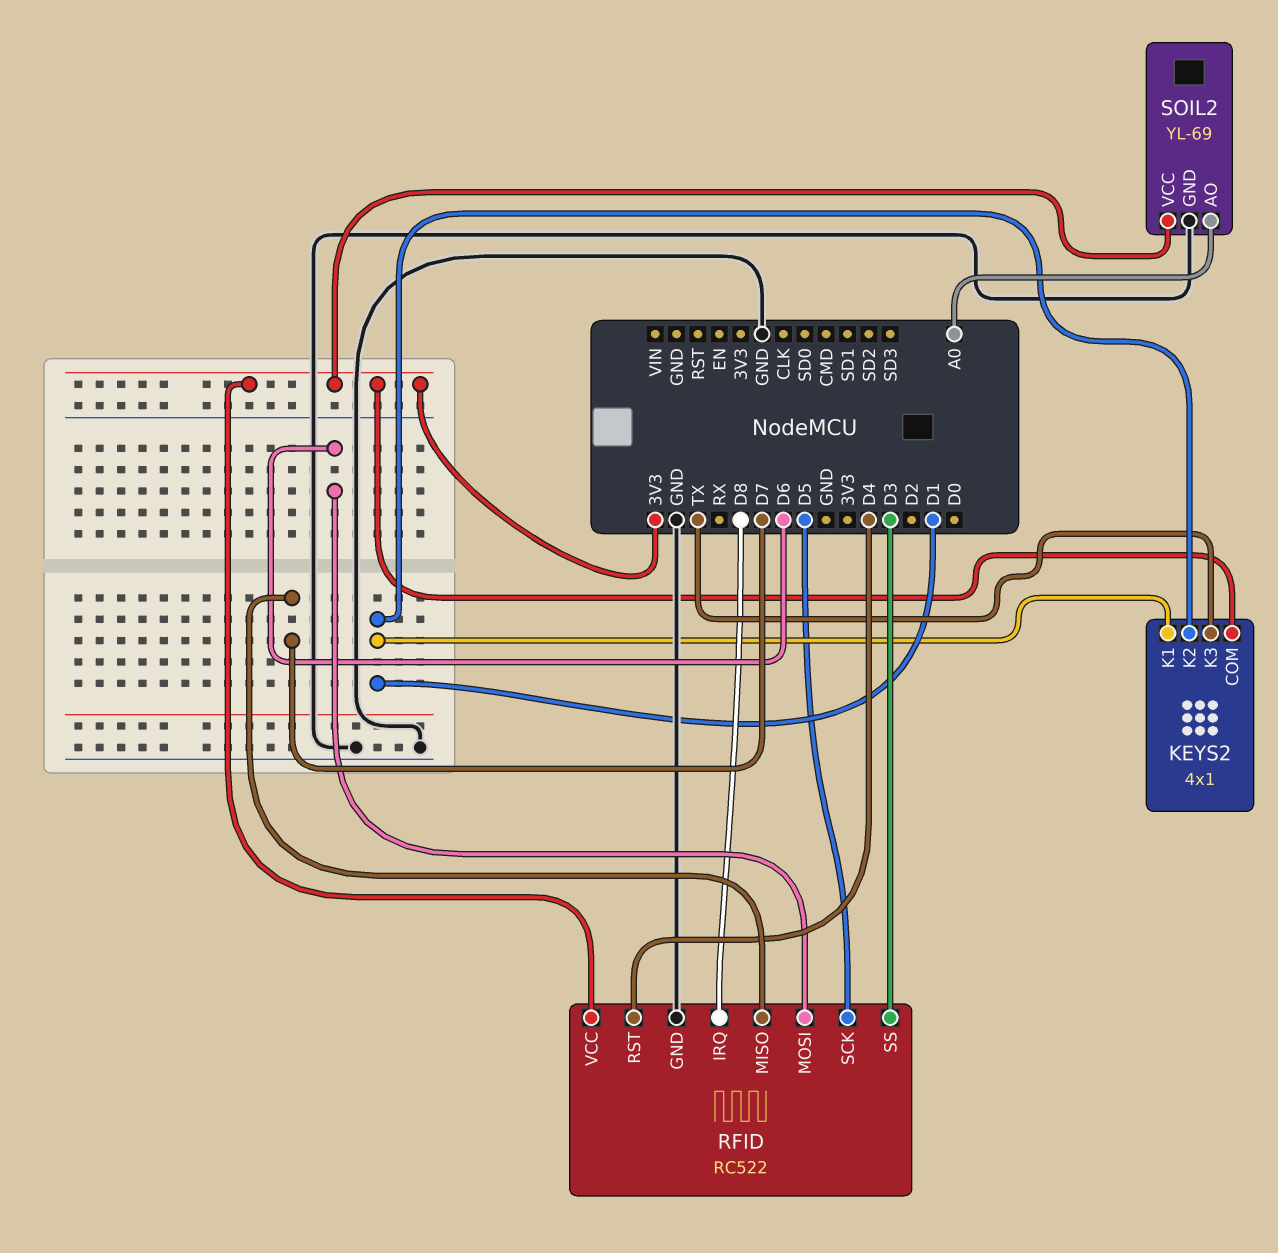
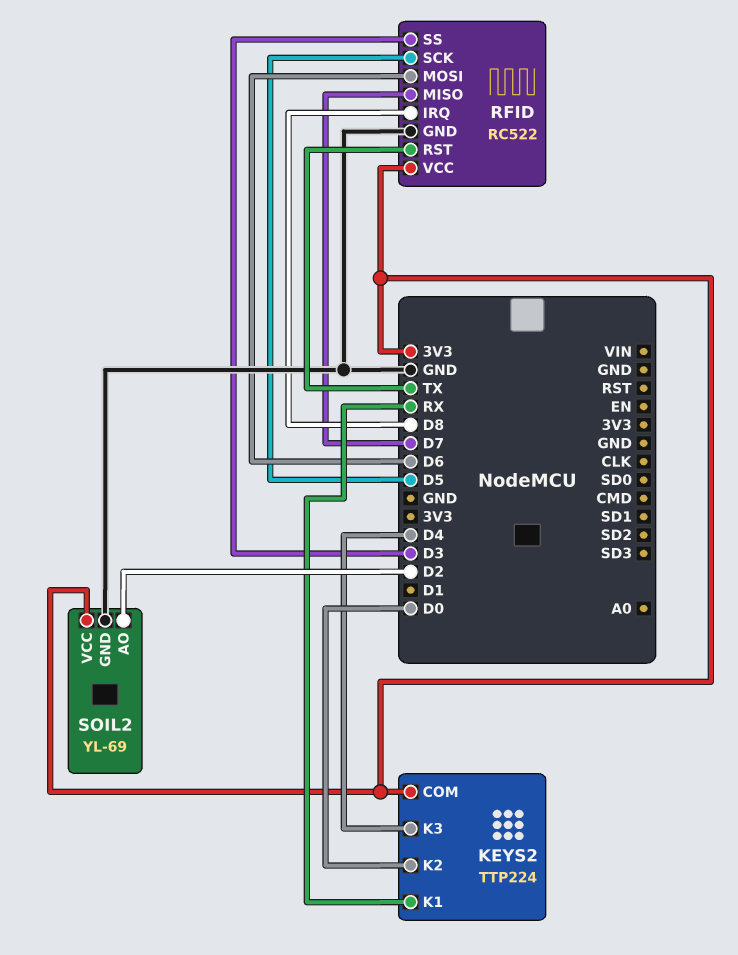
KEYS2: 4x1 -> TTP224
KEYS2 pin K1: D1 -> RX
KEYS2 pin K2: D1 -> D0
KEYS2 pin K3: TX -> D4
RFID pin RST: D4 -> TX
SOIL2 pin AO: A0 -> D2

